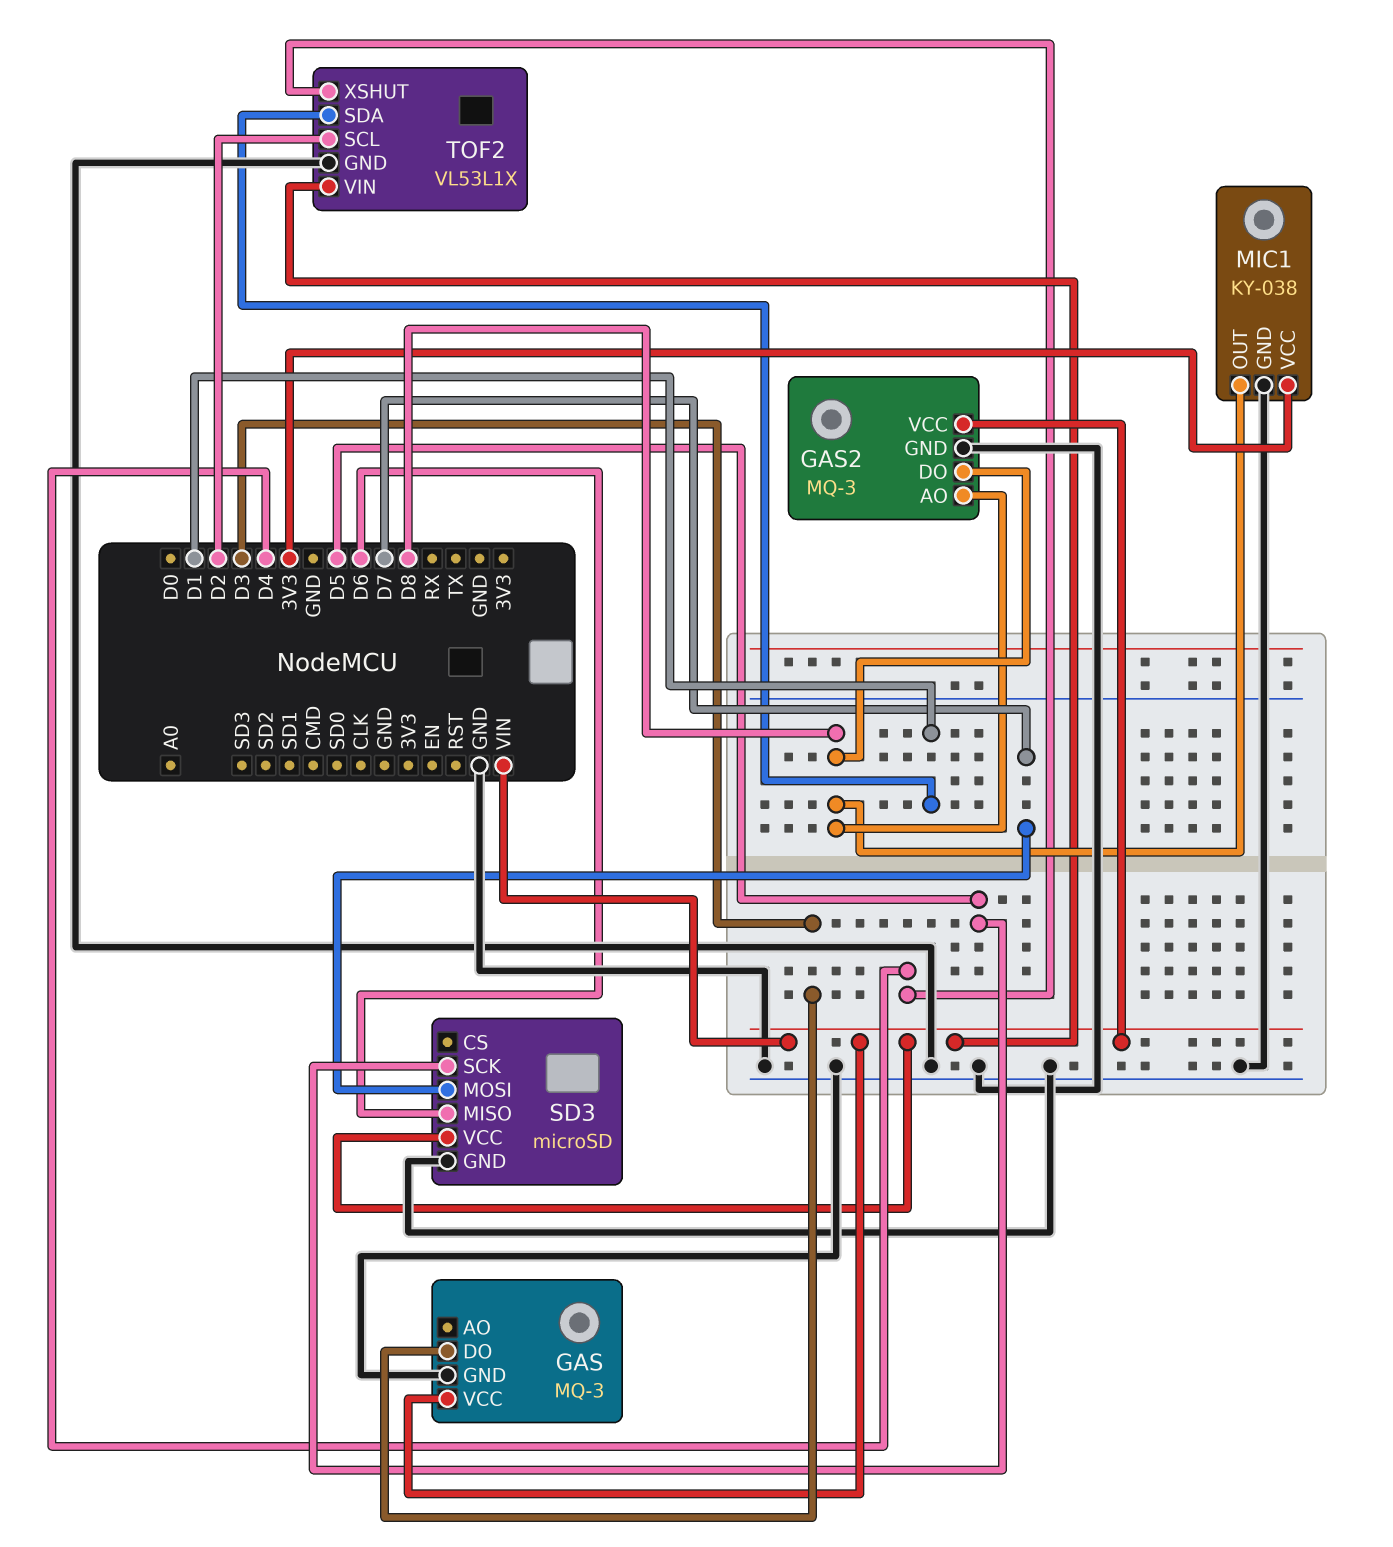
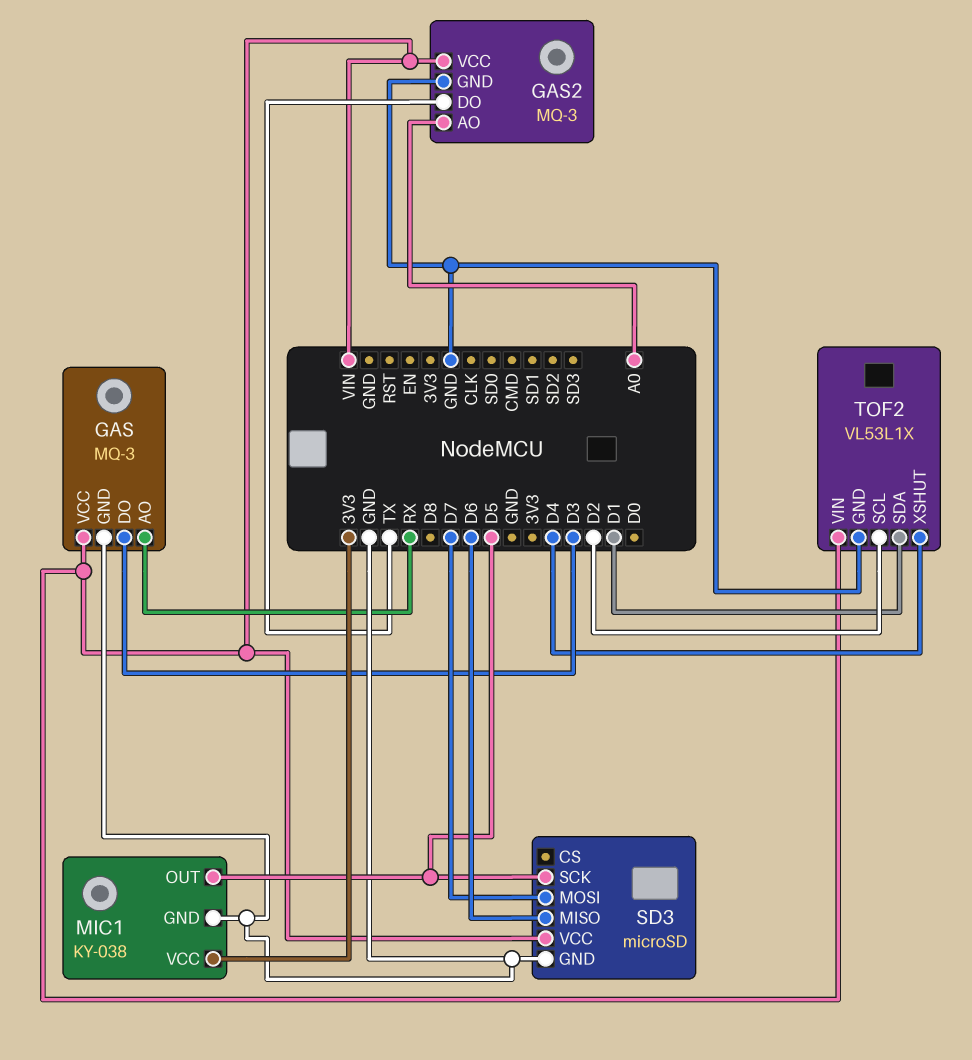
GAS pin AO: none -> RX
GAS2 pin AO: D8 -> A0
GAS2 pin DO: D8 -> TX
MIC1 pin OUT: D8 -> D5

